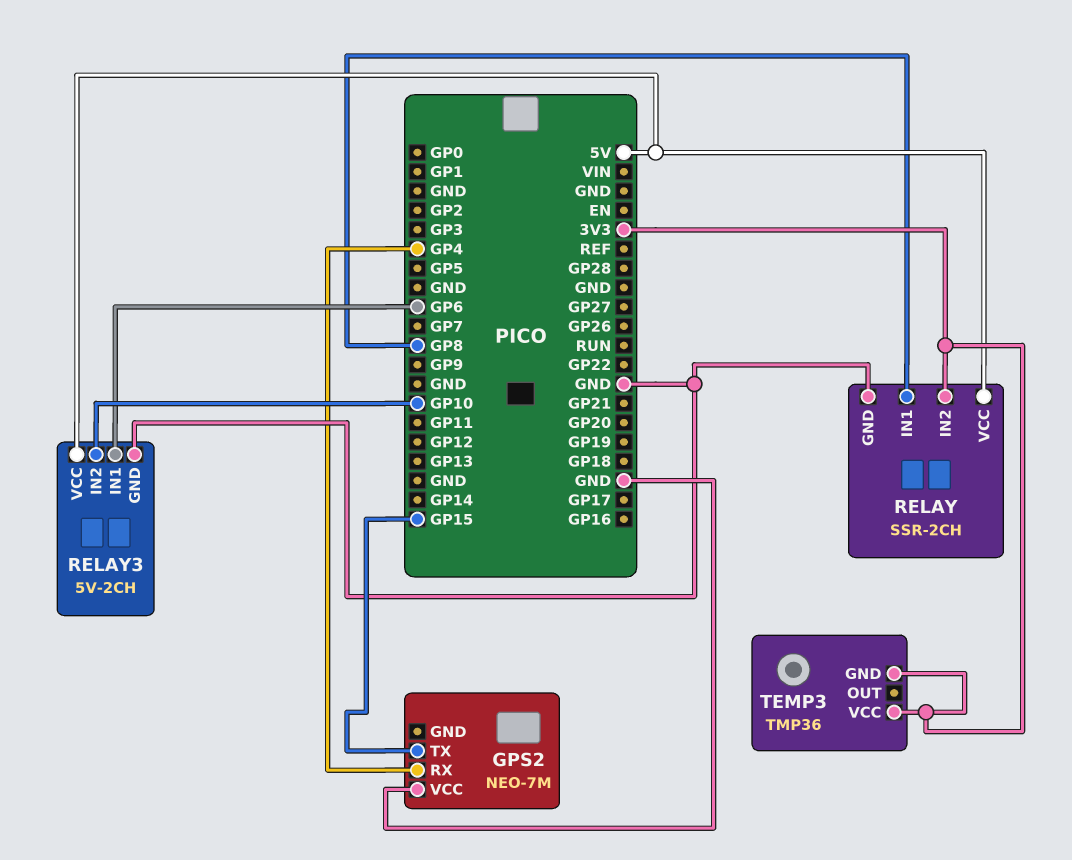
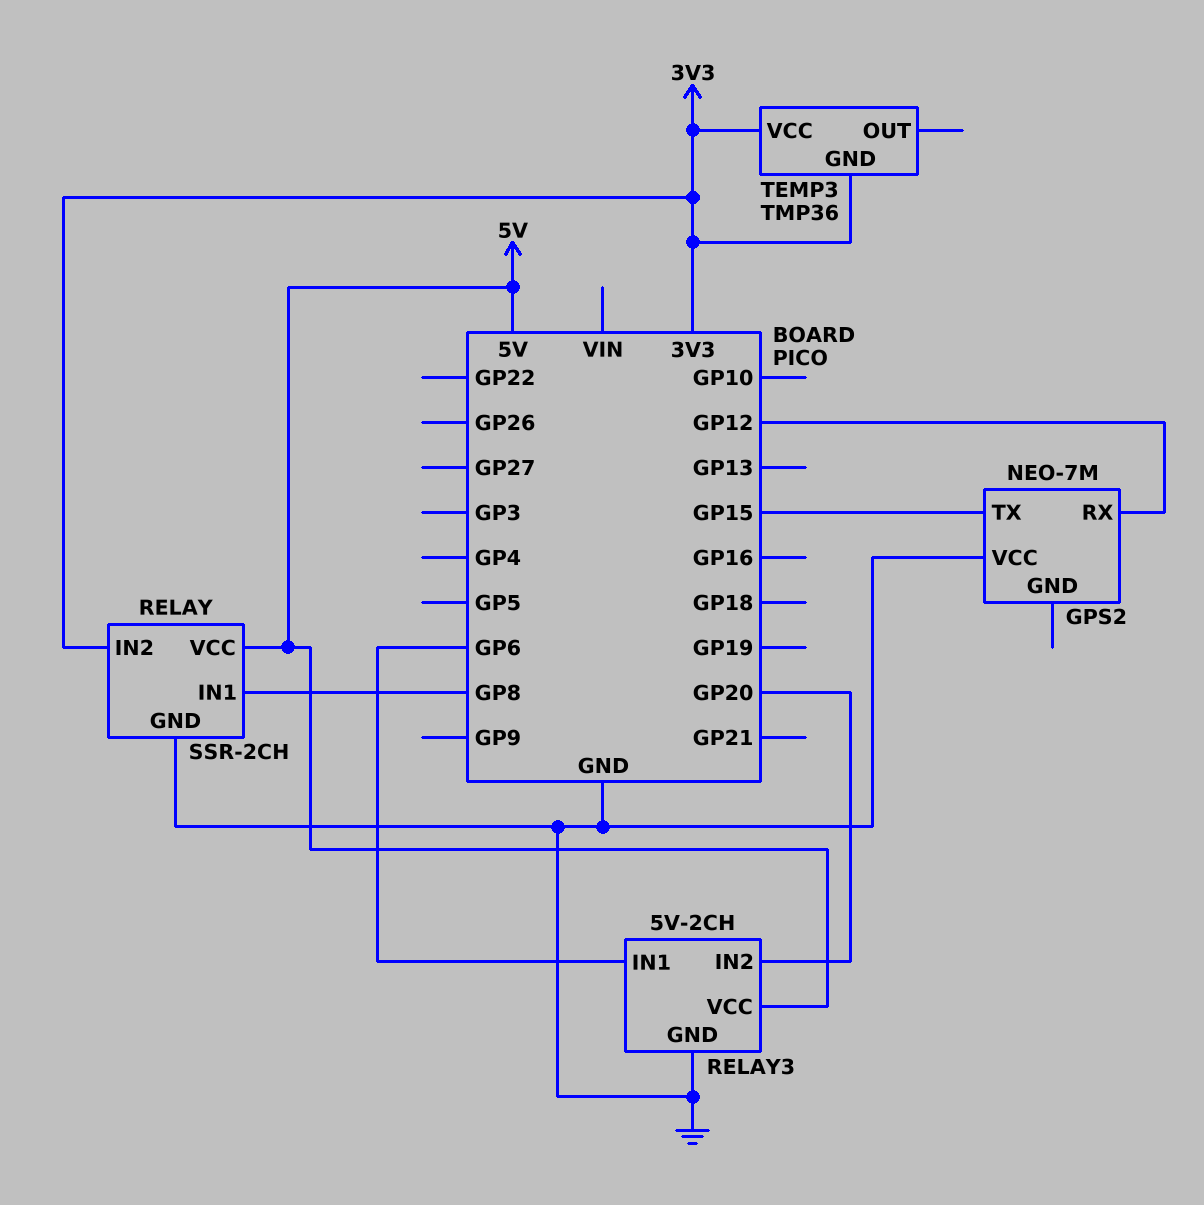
GPS2 pin RX: GP4 -> GP12
RELAY3 pin IN2: GP10 -> GP20

